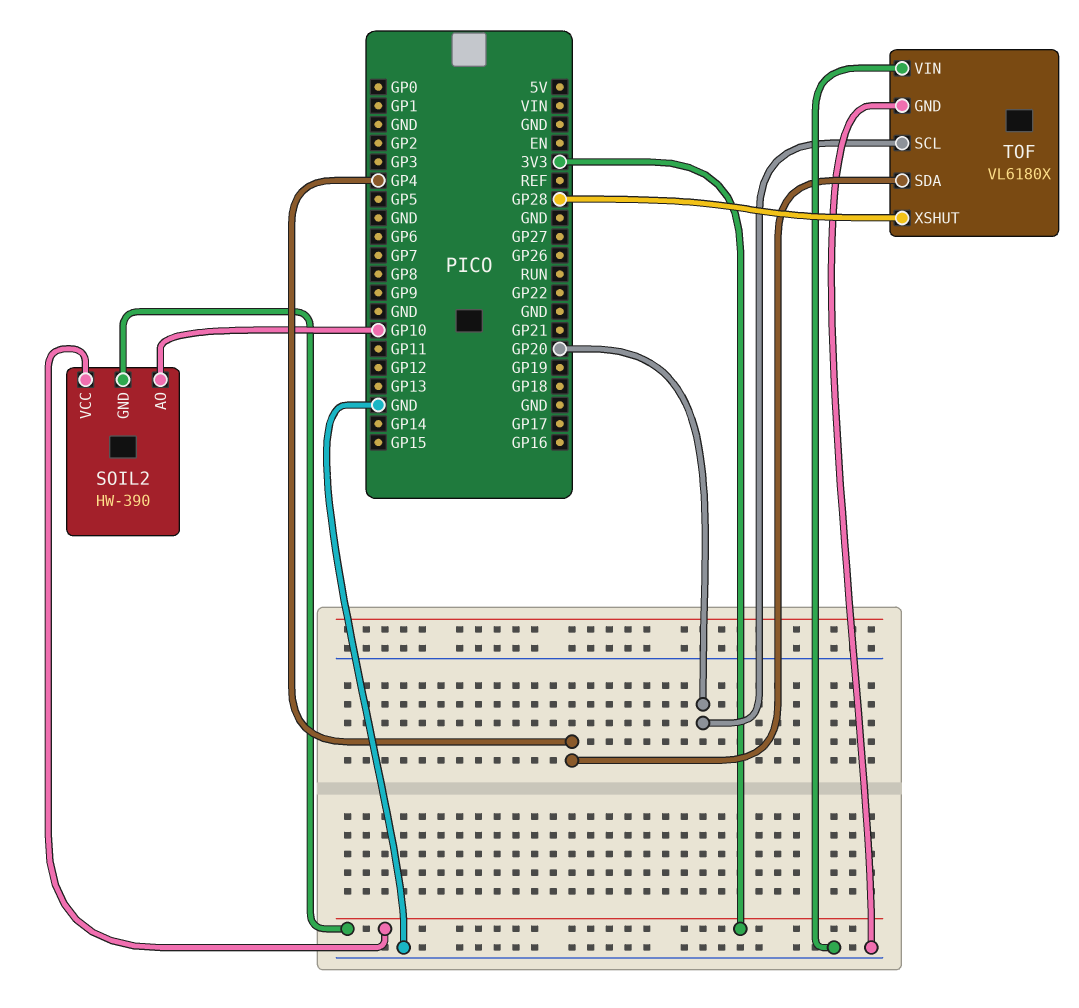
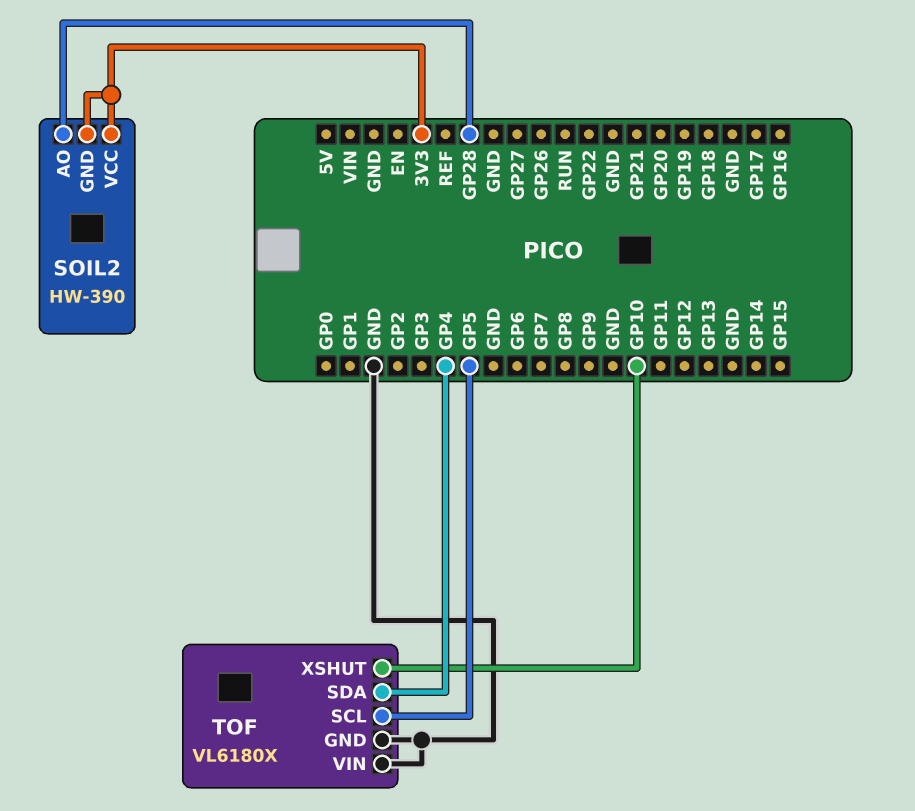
SOIL2 pin AO: GP10 -> GP28
TOF pin SCL: GP20 -> GP5
TOF pin XSHUT: GP28 -> GP10

